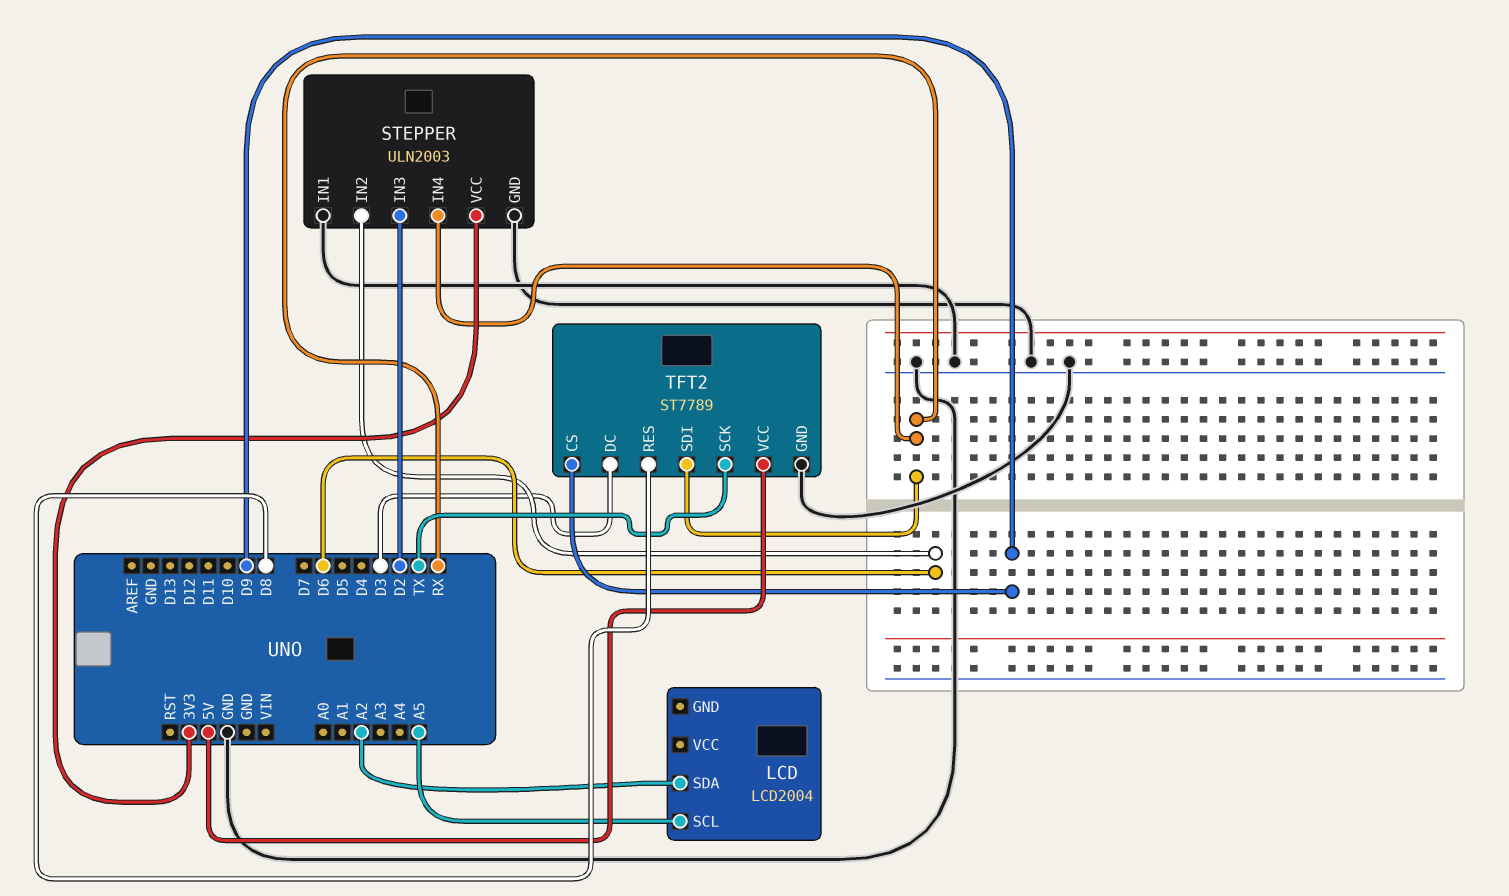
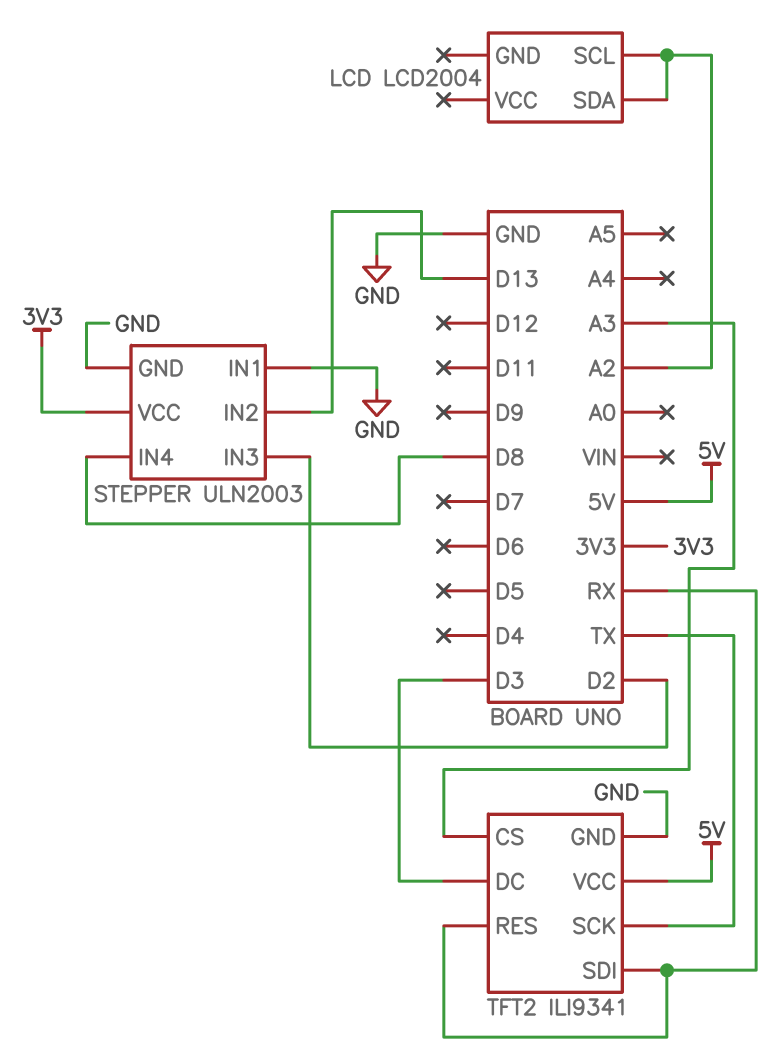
LCD pin SCL: A5 -> A2
STEPPER pin IN2: D6 -> D13
STEPPER pin IN4: RX -> D8
TFT2: ST7789 -> ILI9341
TFT2 pin CS: D9 -> A3
TFT2 pin RES: D8 -> RX

